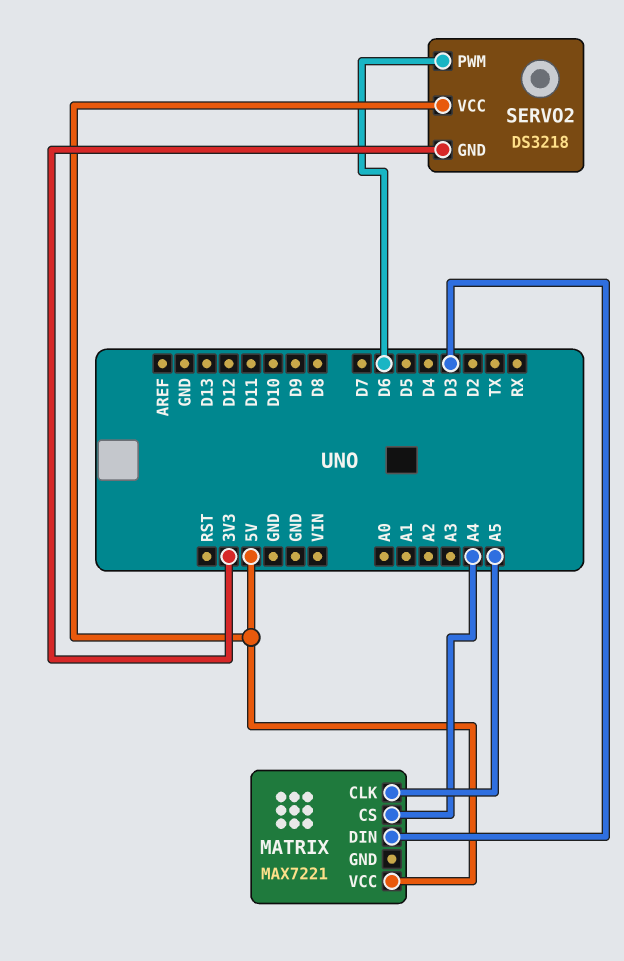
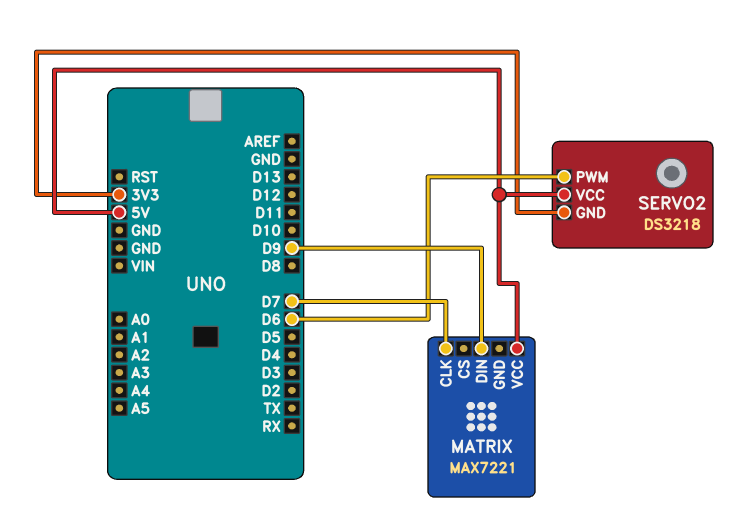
MATRIX pin CLK: A5 -> D7
MATRIX pin CS: A4 -> none
MATRIX pin DIN: D3 -> D9

